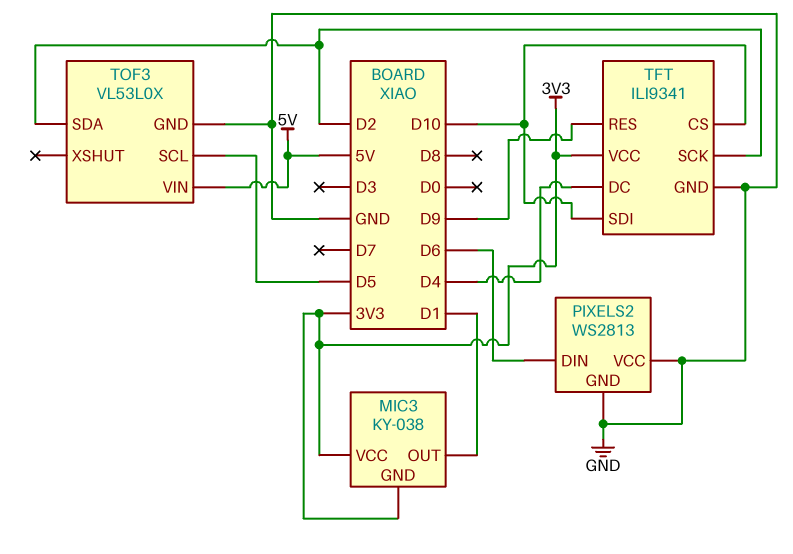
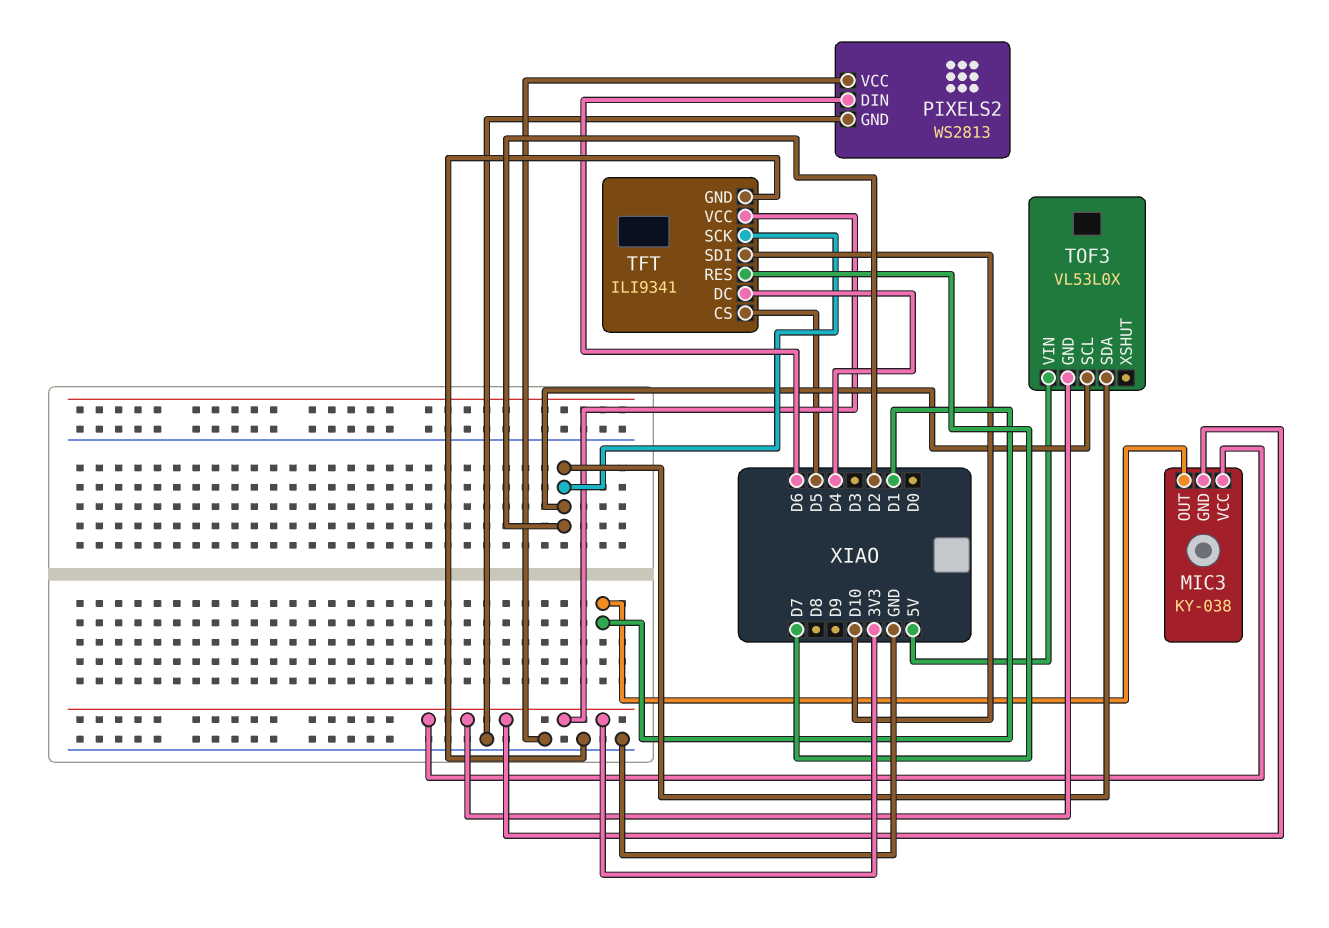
TFT pin CS: D10 -> D5
TFT pin RES: D9 -> D7
TOF3 pin GND: GND -> 3V3
TOF3 pin SCL: D5 -> D2

